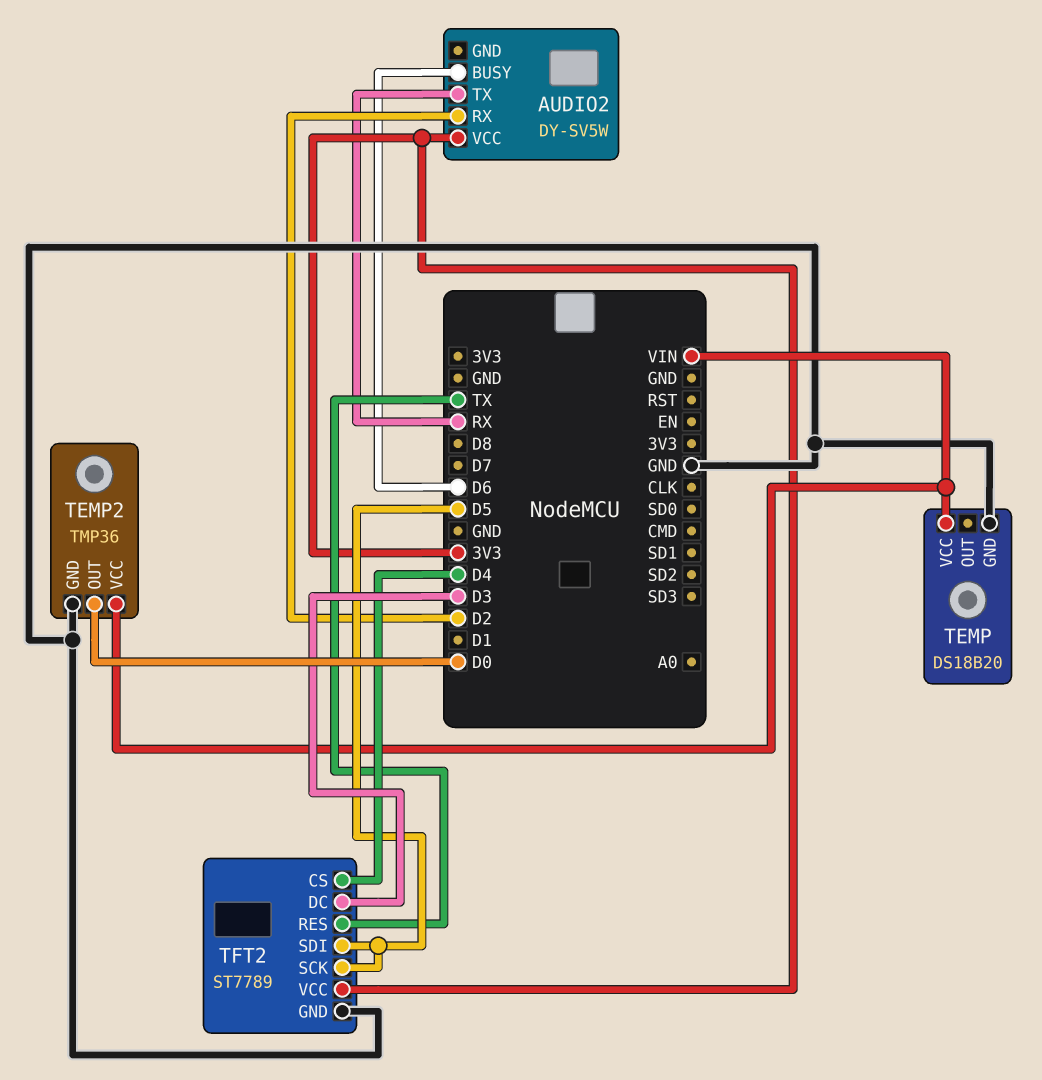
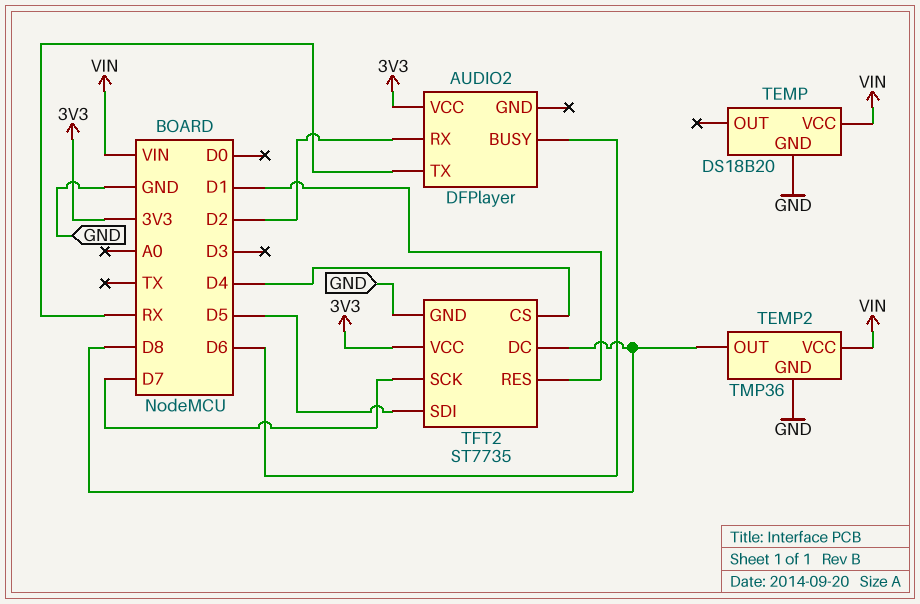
AUDIO2: DY-SV5W -> DFPlayer
TEMP2 pin OUT: D0 -> D8
TFT2: ST7789 -> ST7735
TFT2 pin DC: D3 -> D8
TFT2 pin RES: TX -> D1
TFT2 pin SCK: D5 -> D7

